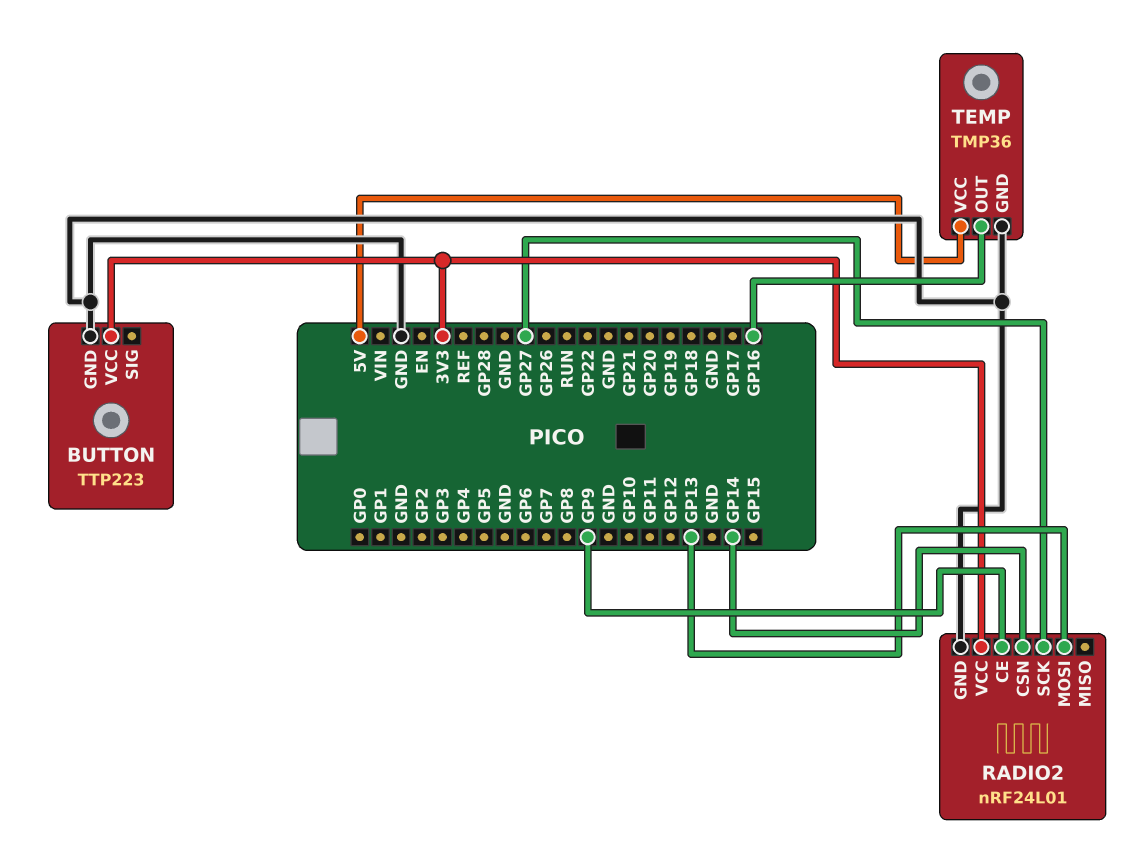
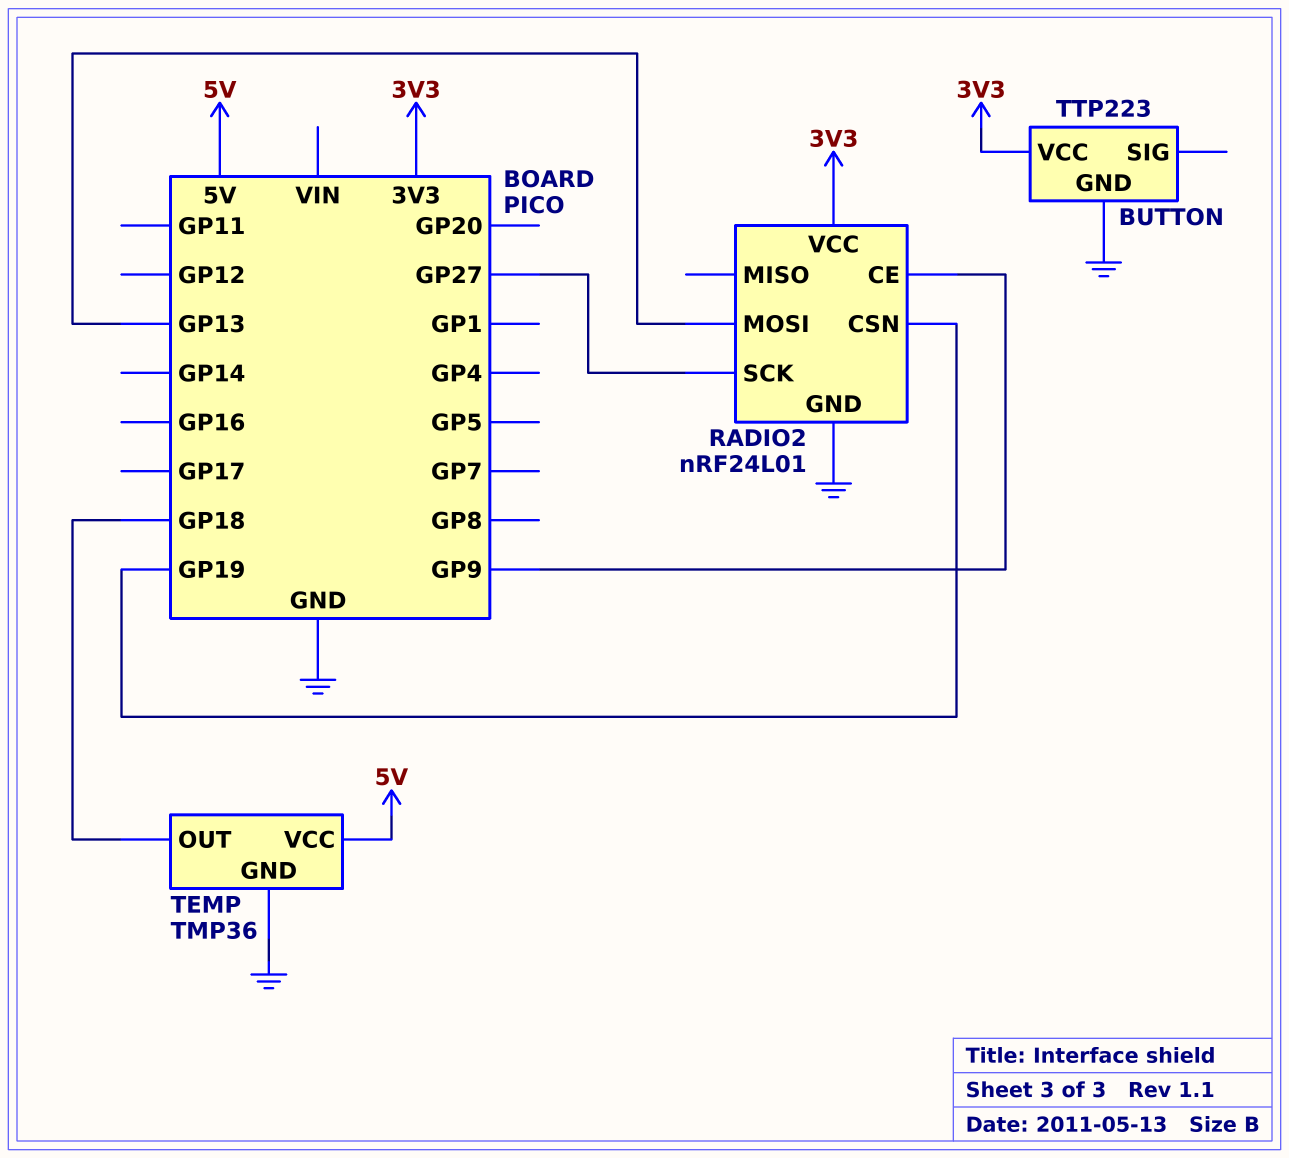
RADIO2 pin CSN: GP14 -> GP19
TEMP pin OUT: GP16 -> GP18

